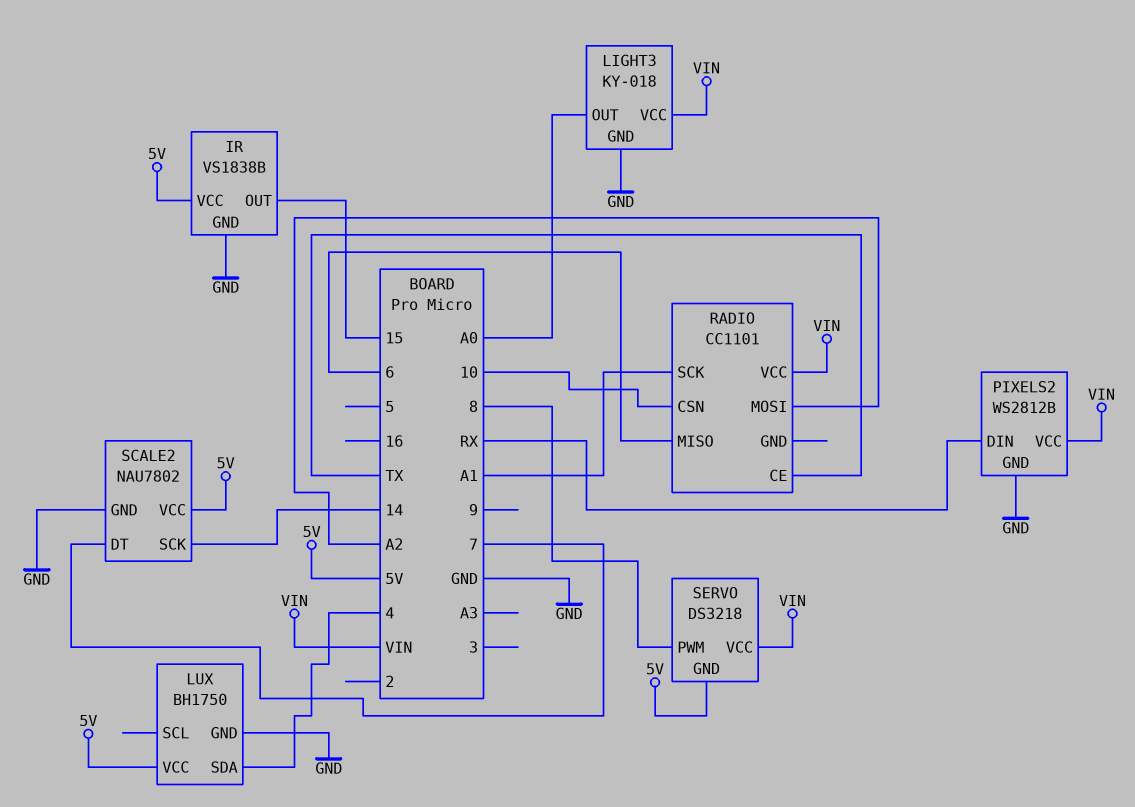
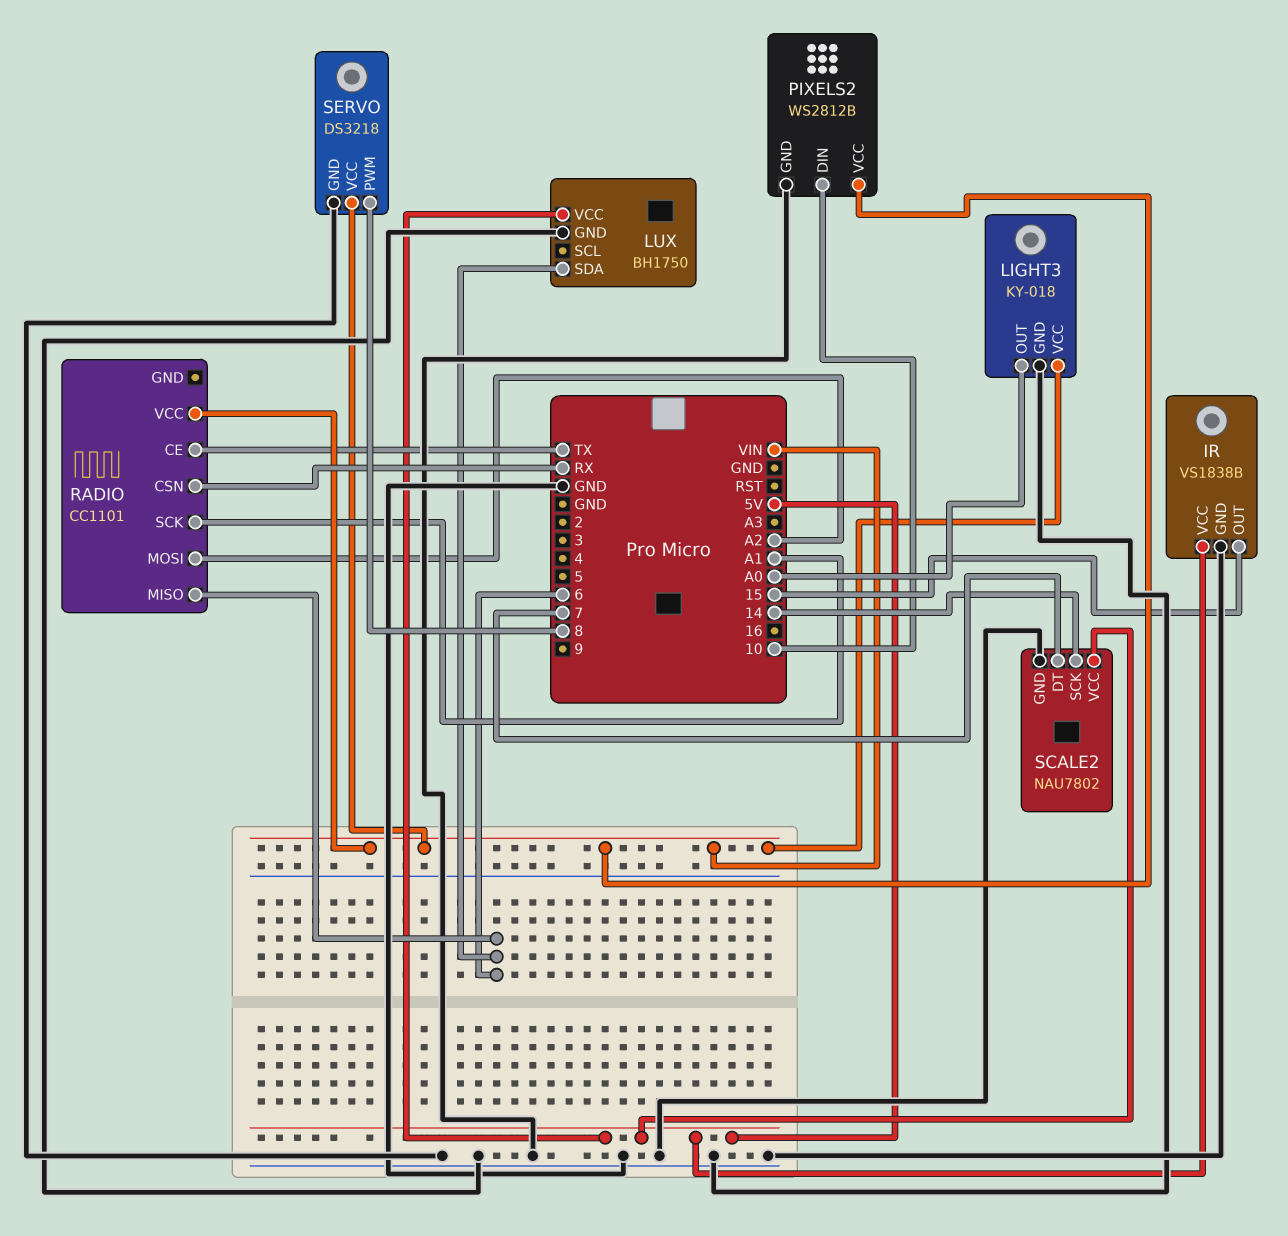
LUX pin SDA: 4 -> 6
PIXELS2 pin DIN: RX -> 10
RADIO pin CSN: 10 -> RX
SERVO pin GND: 5V -> GND

